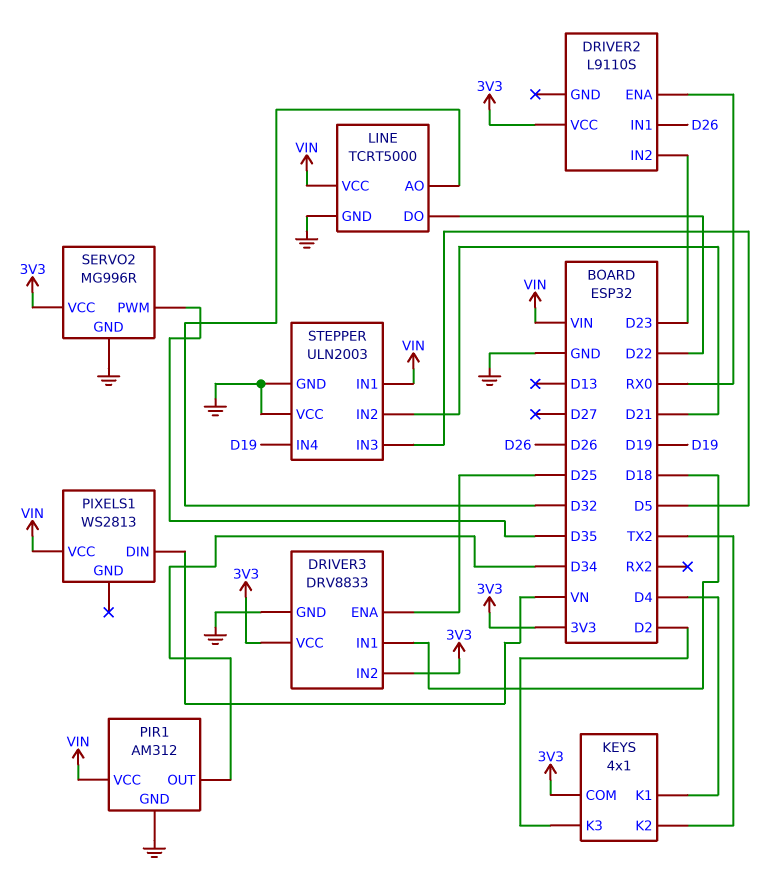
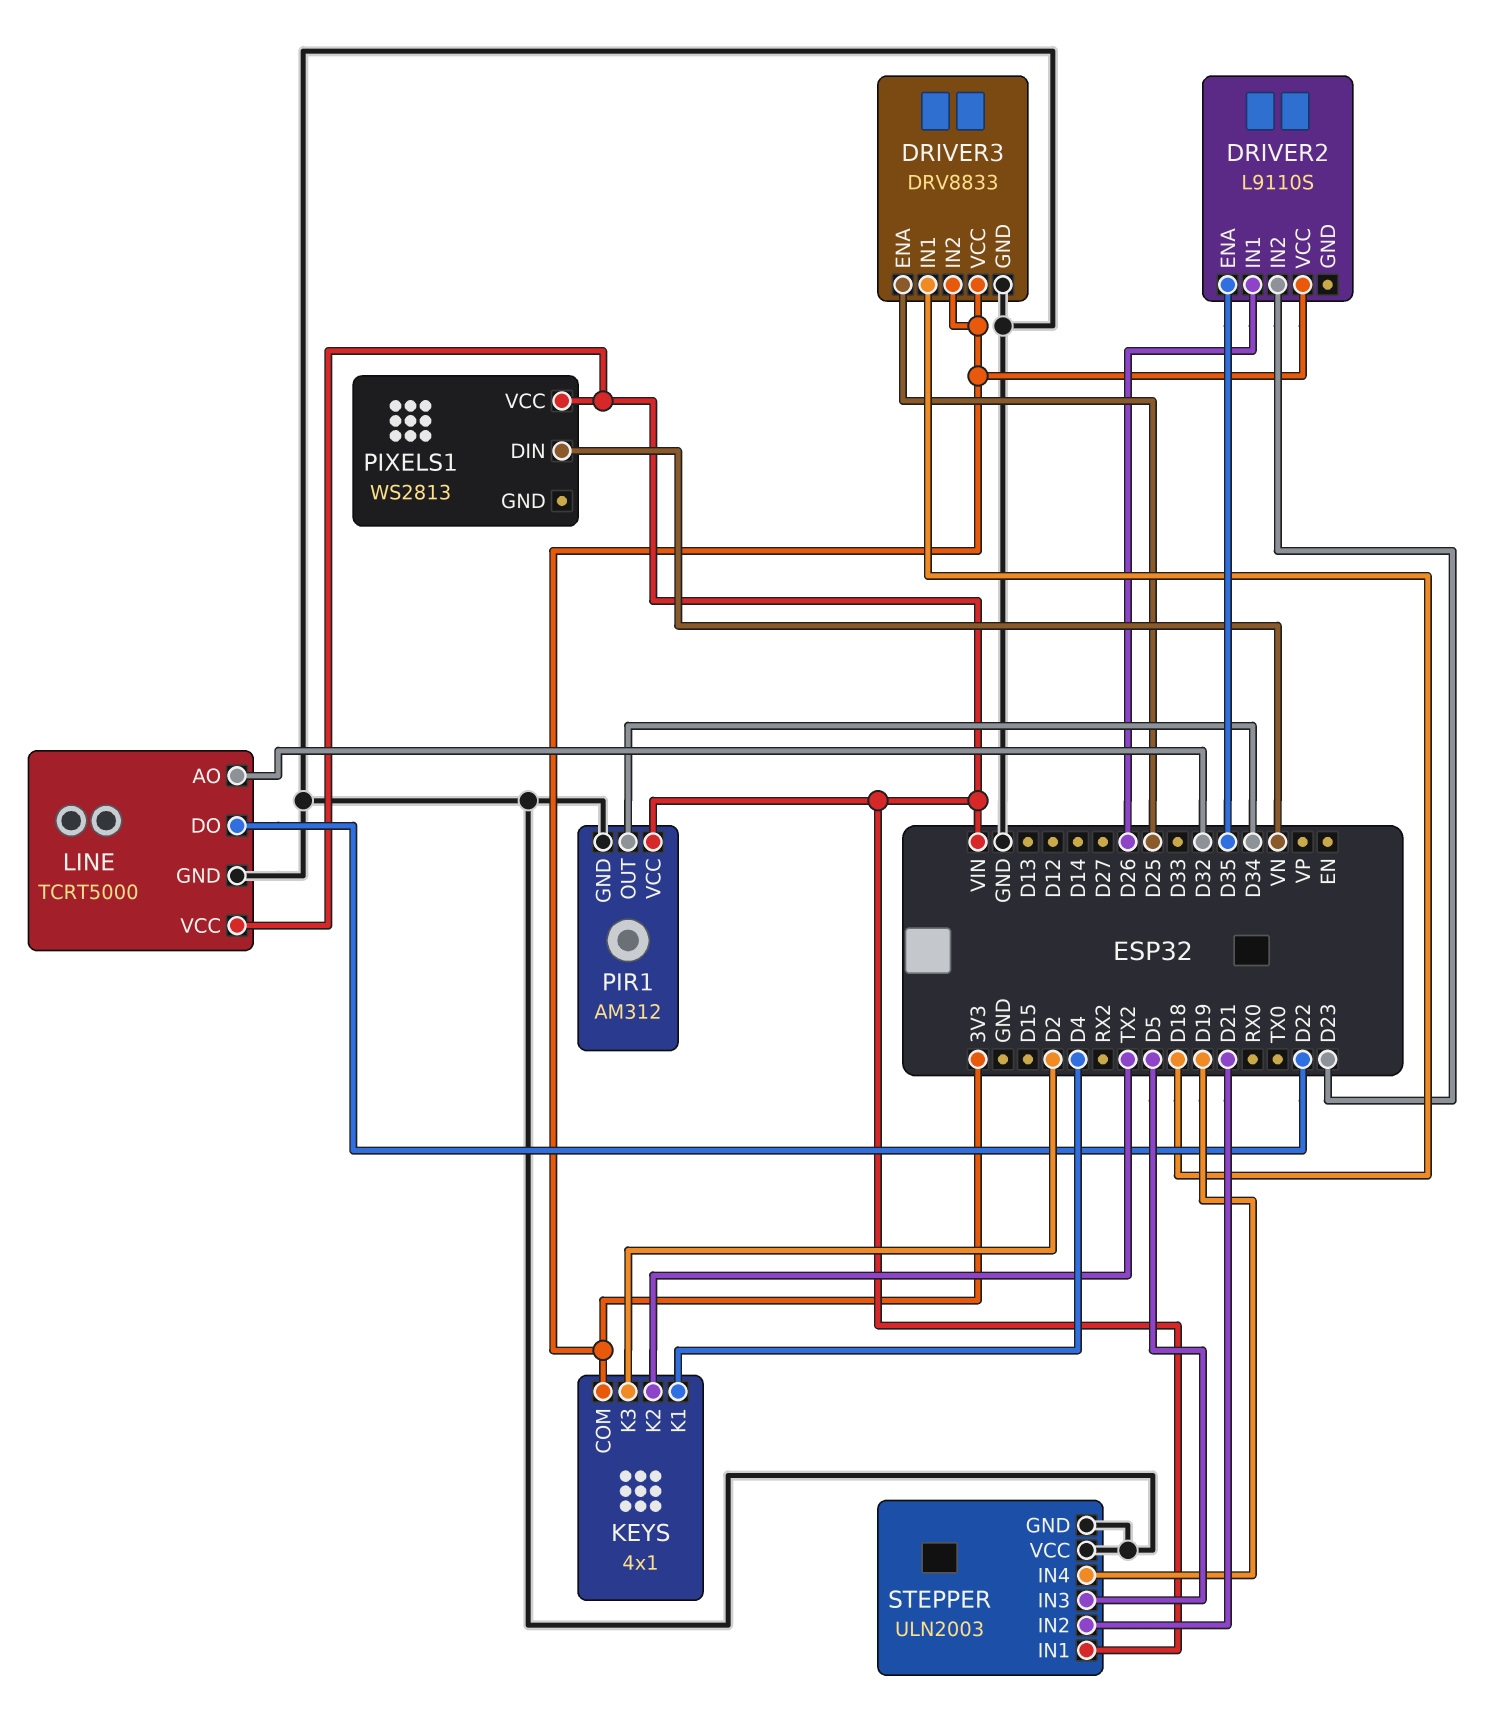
DRIVER2 pin ENA: RX0 -> D35
SERVO2: MG996R -> none
SERVO2 pin GND: GND -> none
SERVO2 pin PWM: D35 -> none
SERVO2 pin VCC: 3V3 -> none

